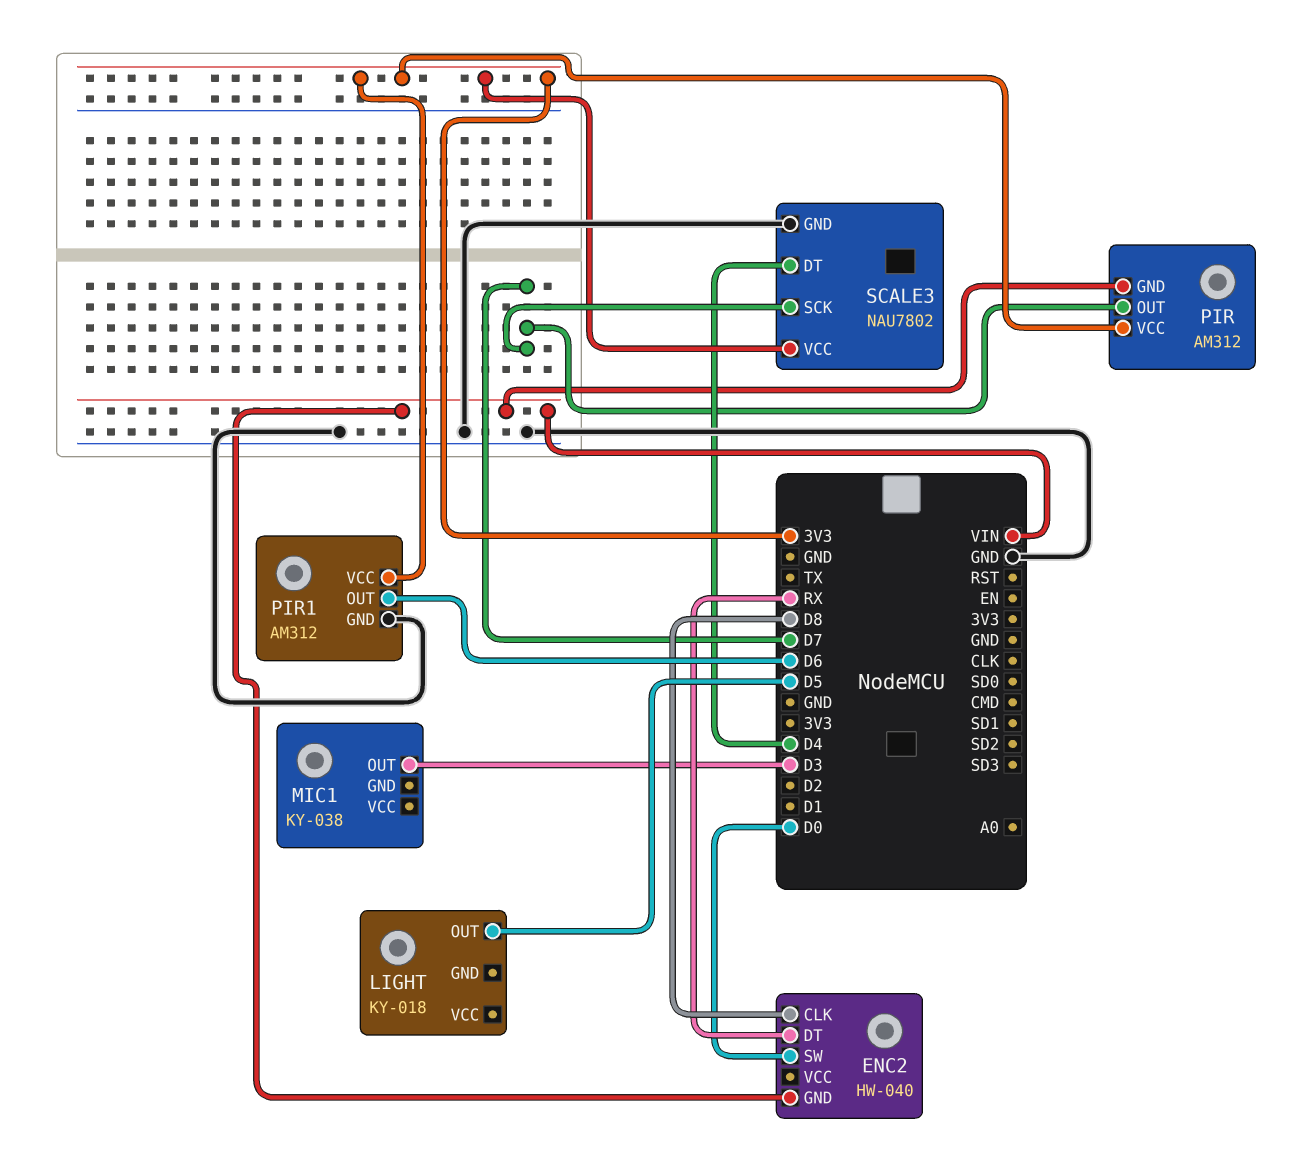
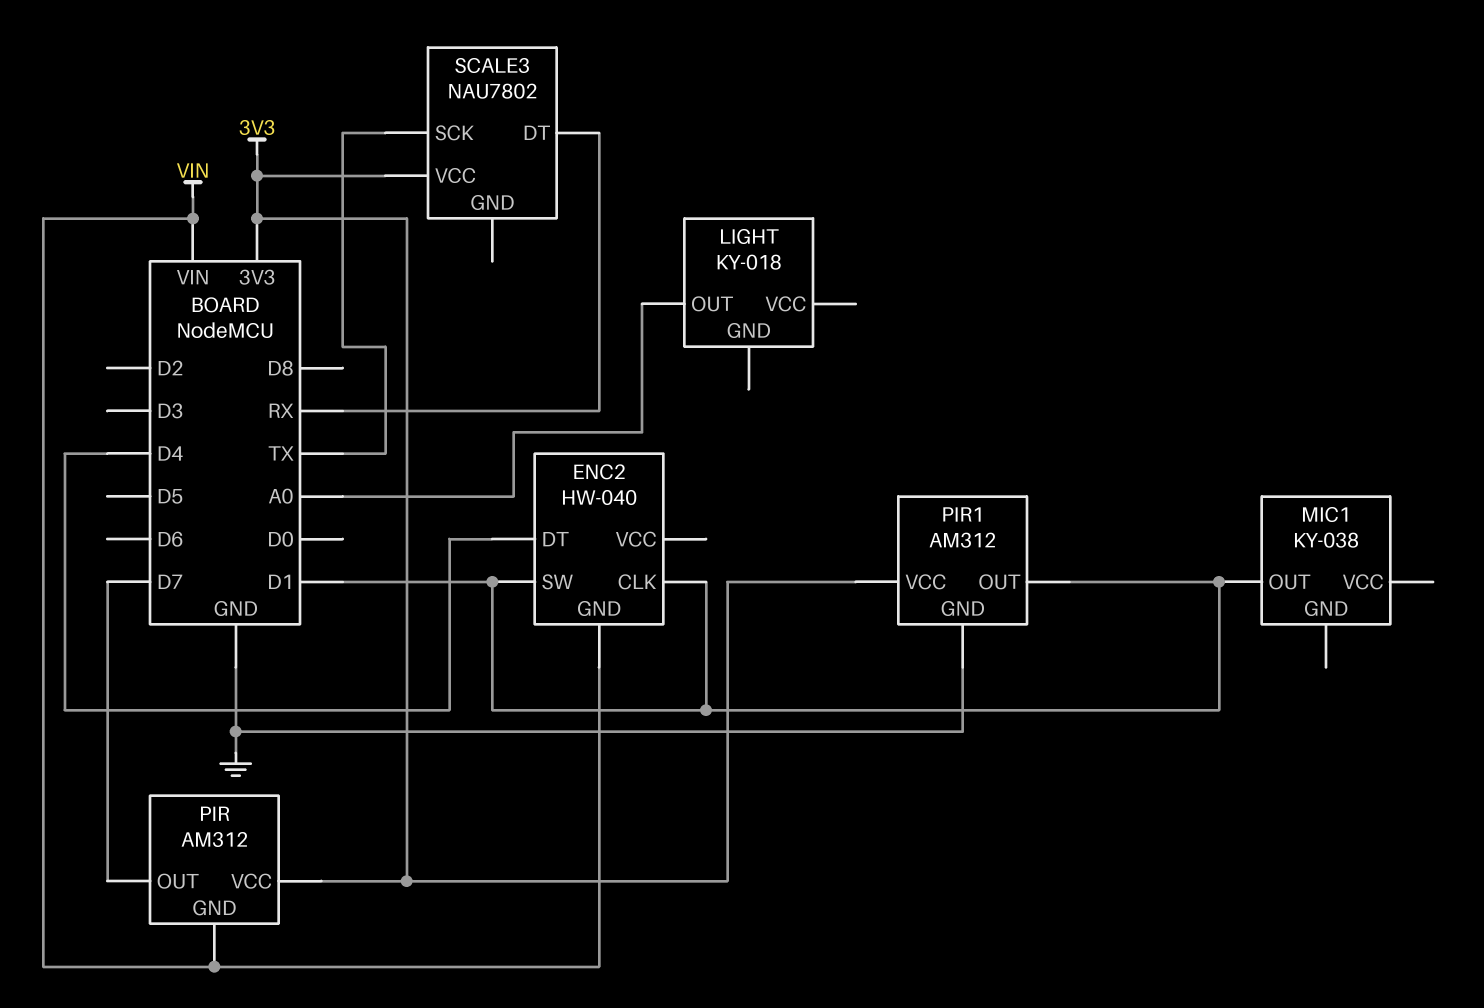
ENC2 pin CLK: D8 -> D1
ENC2 pin DT: RX -> D4
ENC2 pin SW: D0 -> D1
LIGHT pin OUT: D5 -> A0
MIC1 pin OUT: D3 -> D1
PIR1 pin OUT: D6 -> D1
SCALE3 pin DT: D4 -> RX
SCALE3 pin GND: GND -> none
SCALE3 pin SCK: D7 -> TX

